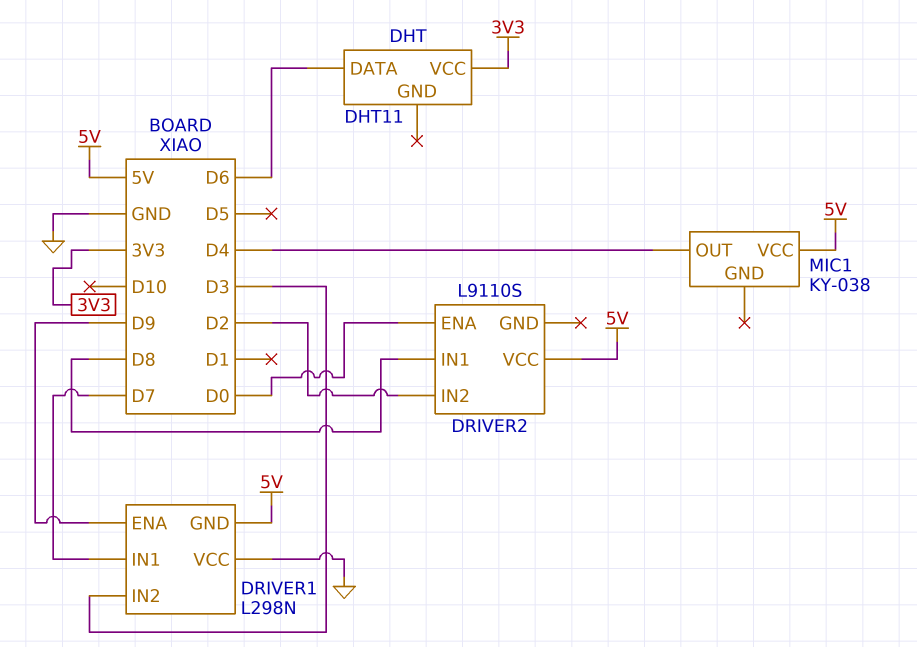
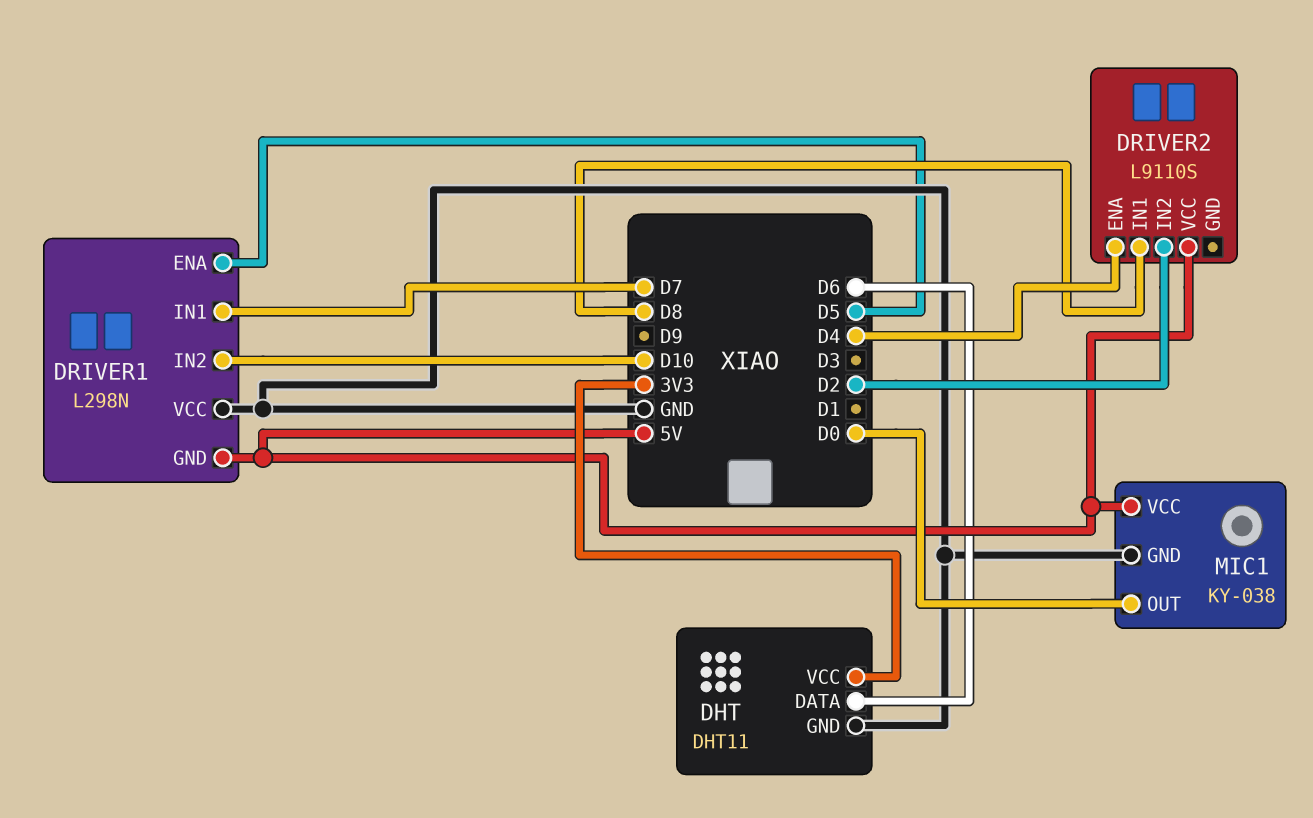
DHT pin GND: none -> GND
DRIVER1 pin ENA: D9 -> D5
DRIVER1 pin IN2: D3 -> D10
DRIVER2 pin ENA: D0 -> D4
MIC1 pin GND: none -> GND
MIC1 pin OUT: D4 -> D0

